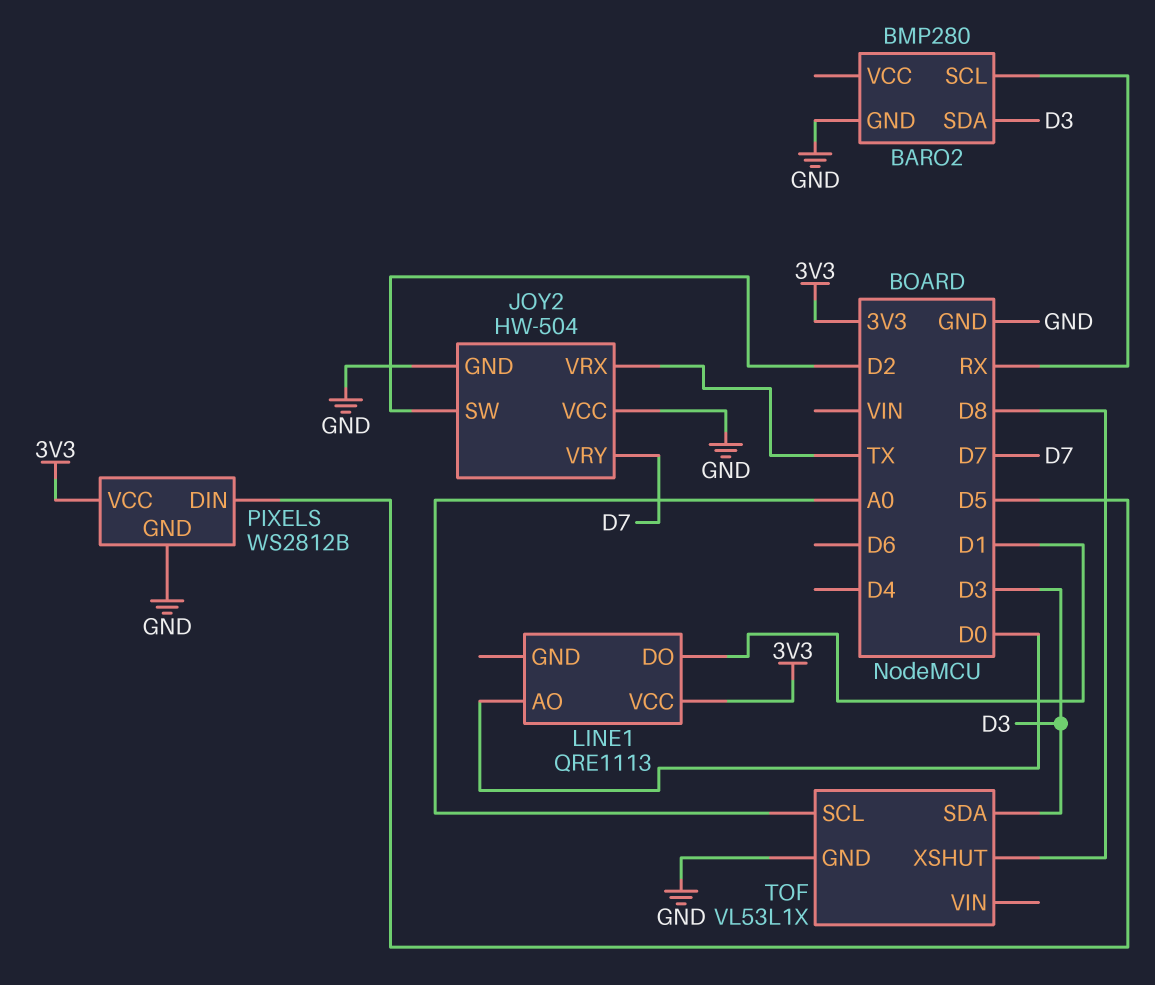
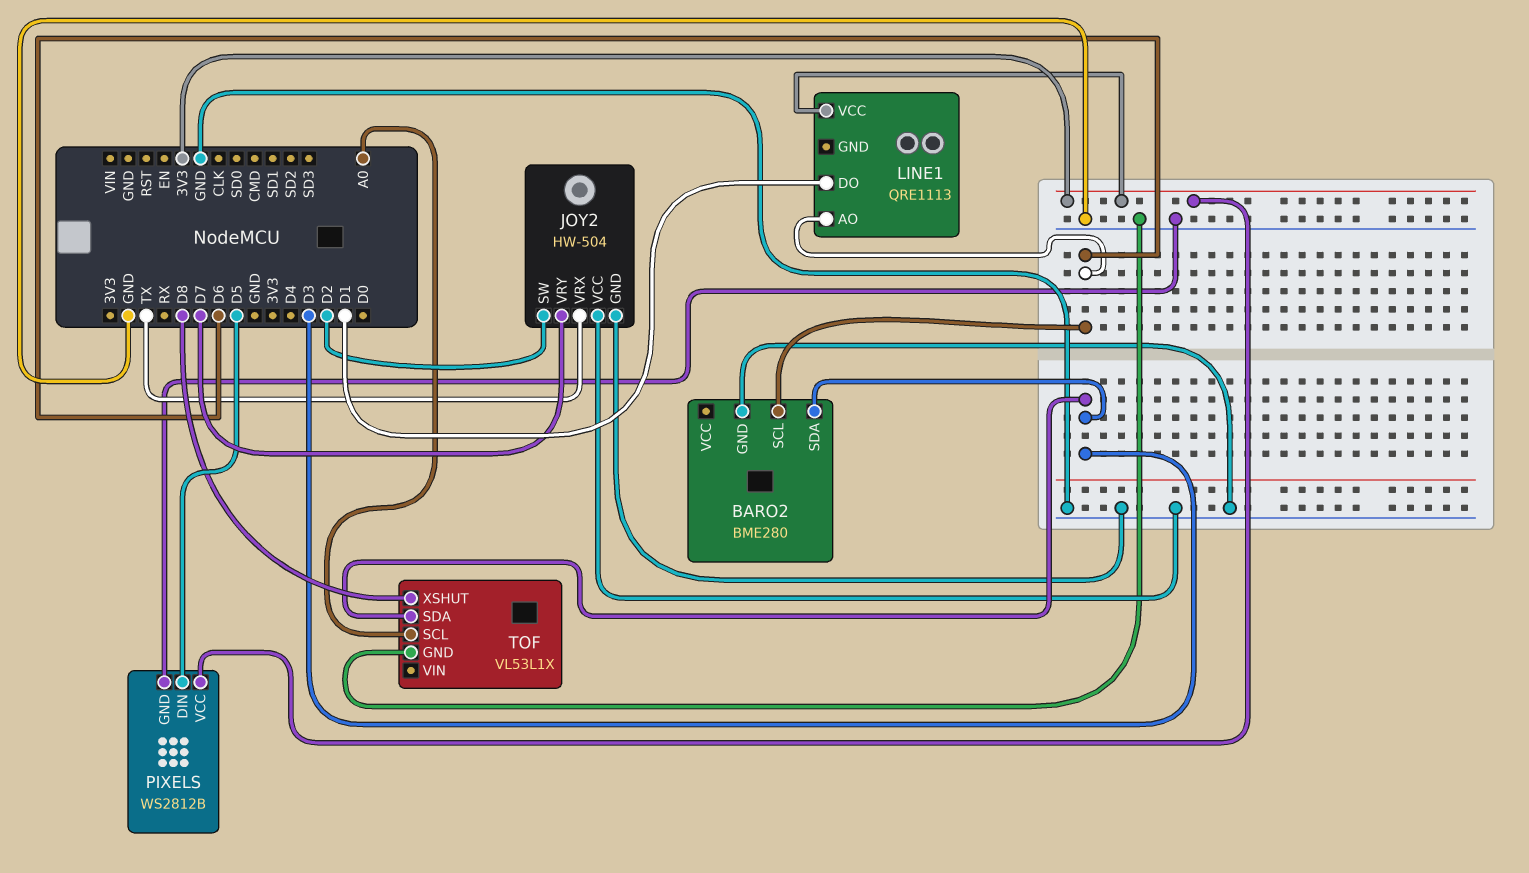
BARO2: BMP280 -> BME280
BARO2 pin SCL: RX -> D6
LINE1 pin AO: D0 -> D6

